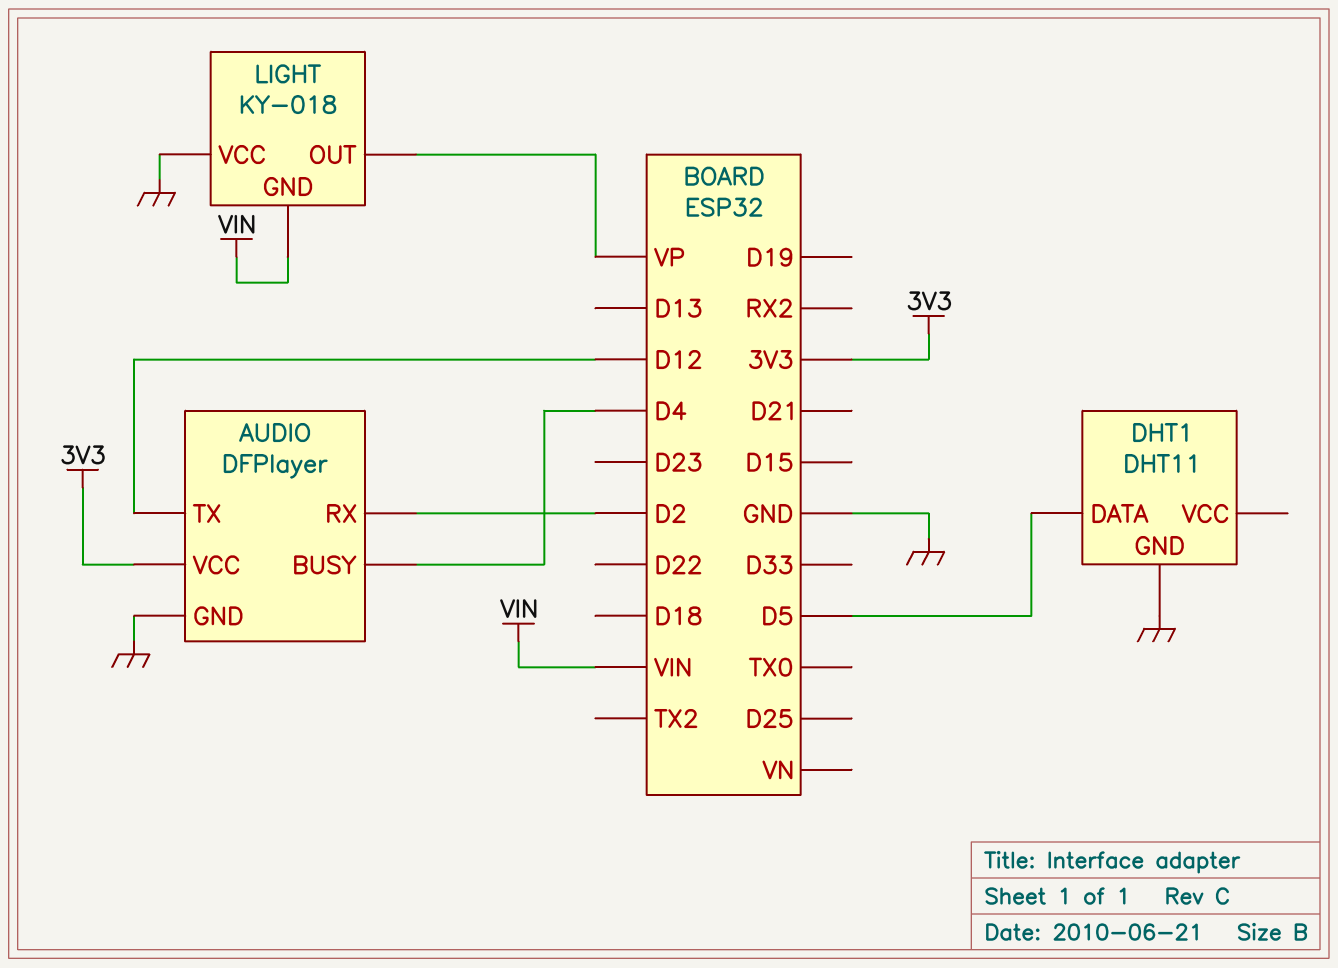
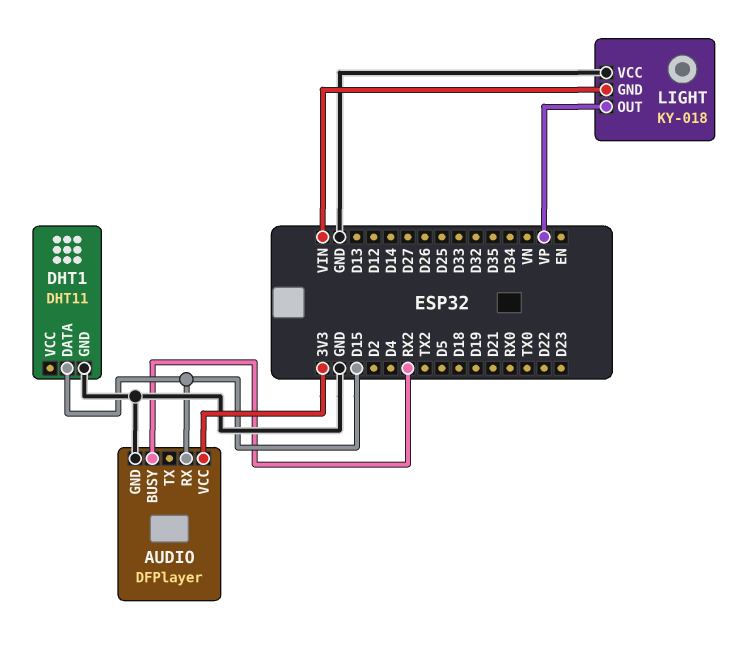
AUDIO pin BUSY: D4 -> RX2
AUDIO pin RX: D2 -> D15
AUDIO pin TX: D12 -> none
DHT1 pin DATA: D5 -> D15

